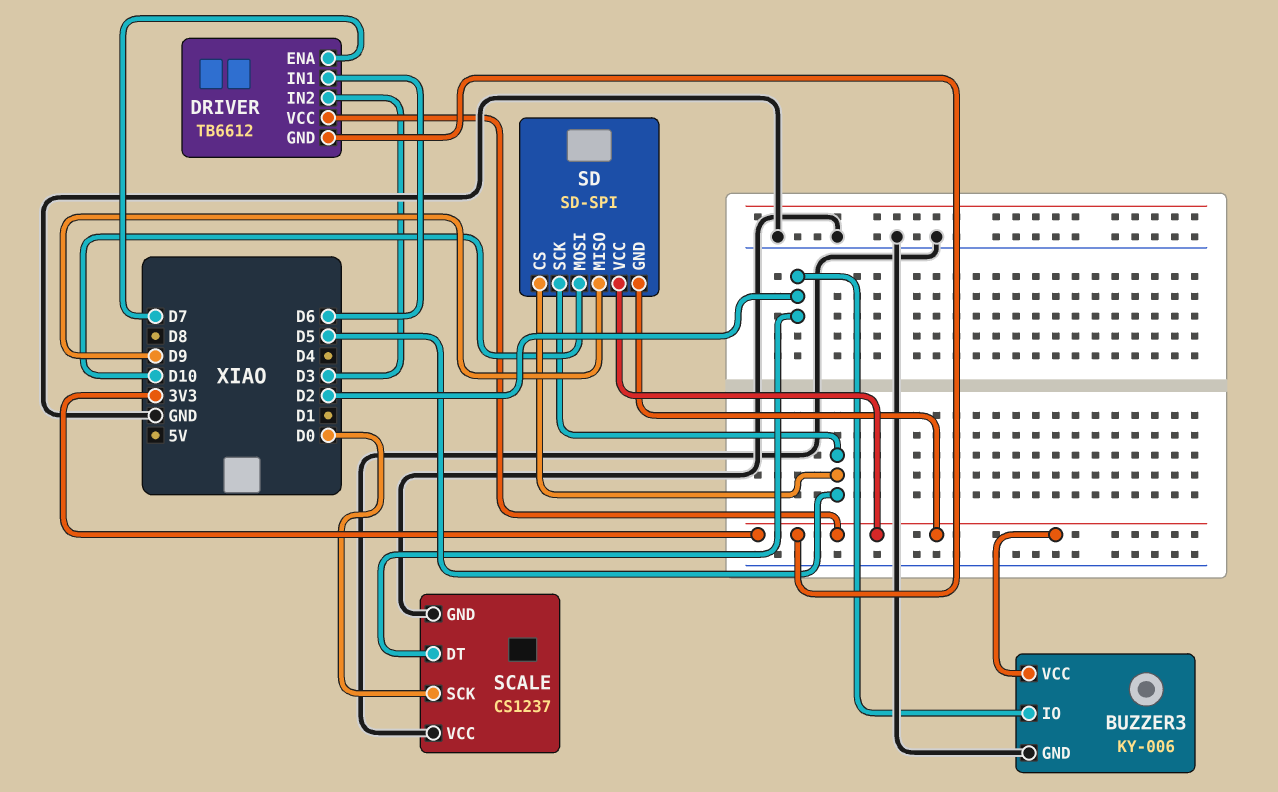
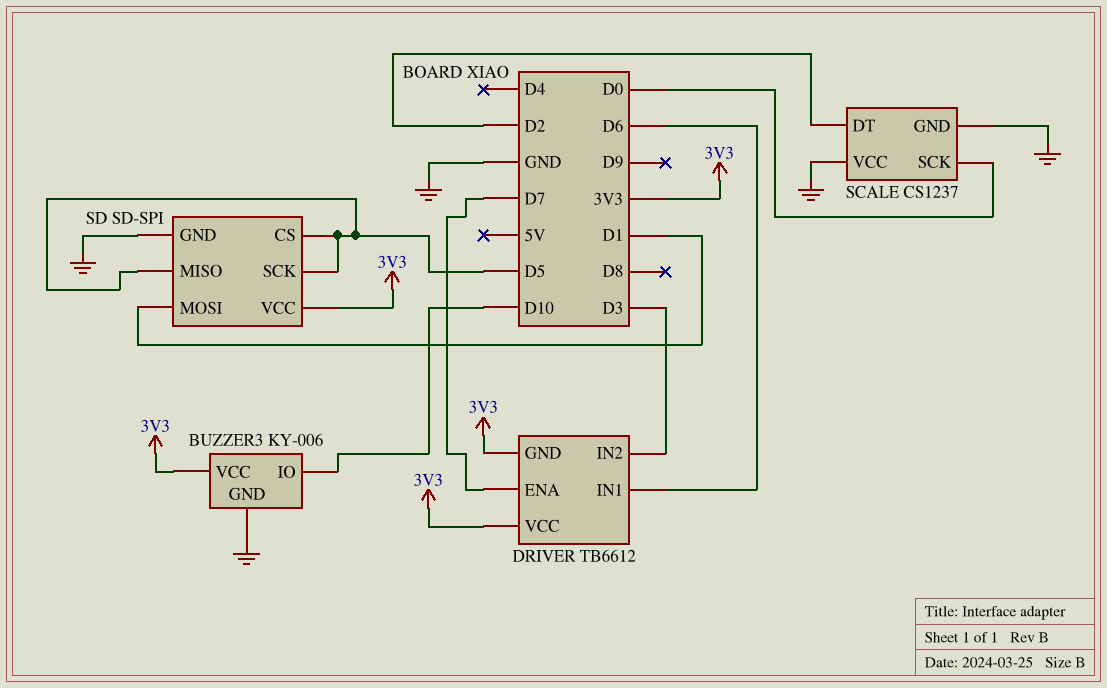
BUZZER3 pin IO: D2 -> D10
SD pin GND: 3V3 -> GND
SD pin MISO: D9 -> D5
SD pin MOSI: D10 -> D1

